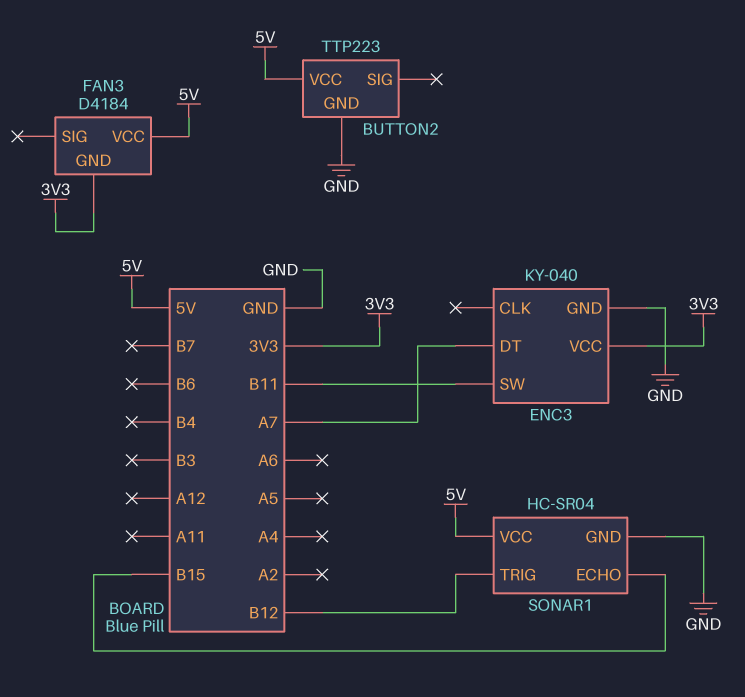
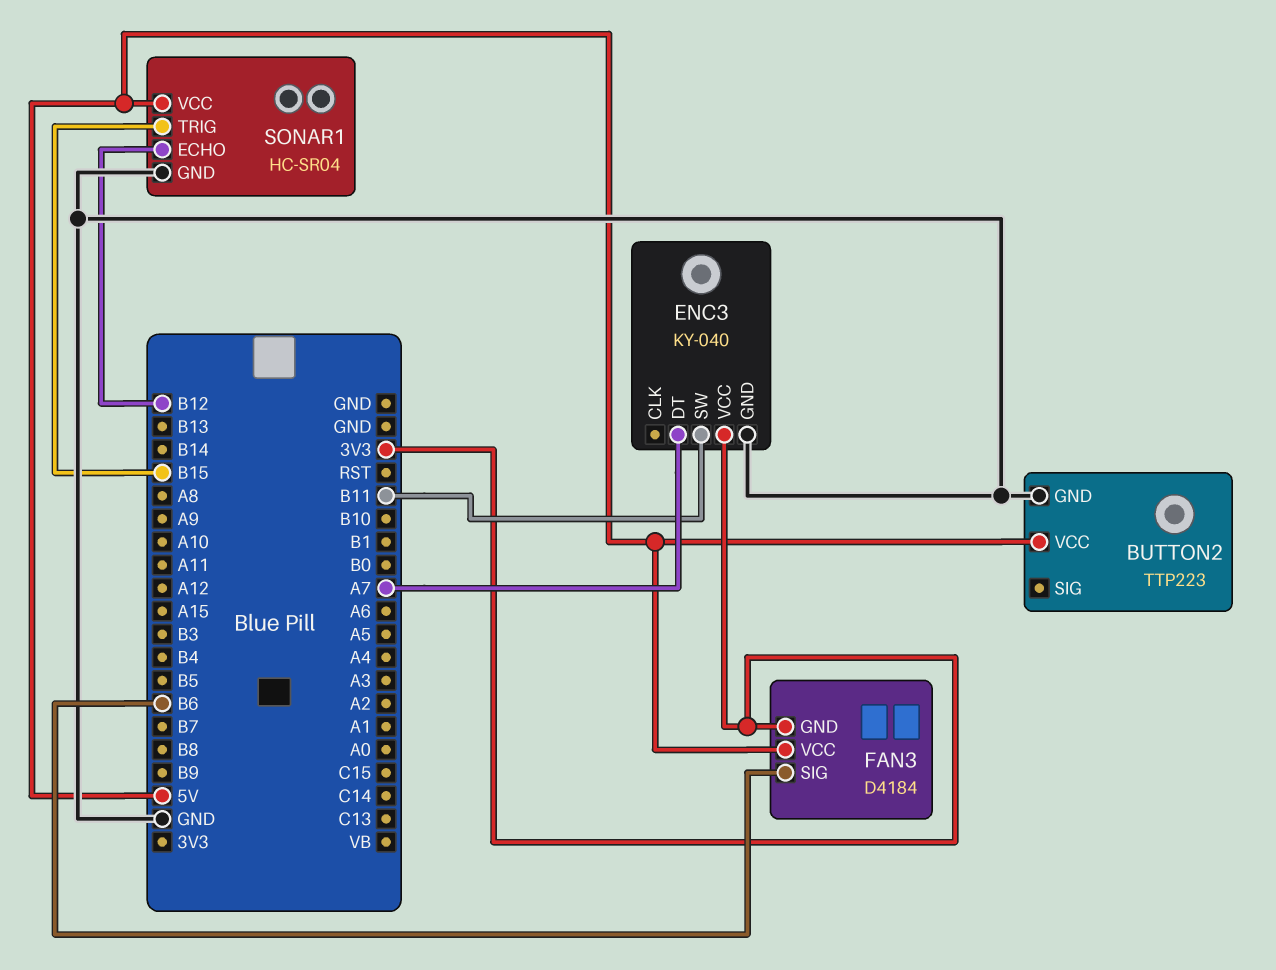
FAN3 pin SIG: none -> B6
SONAR1 pin ECHO: B15 -> B12
SONAR1 pin TRIG: B12 -> B15

